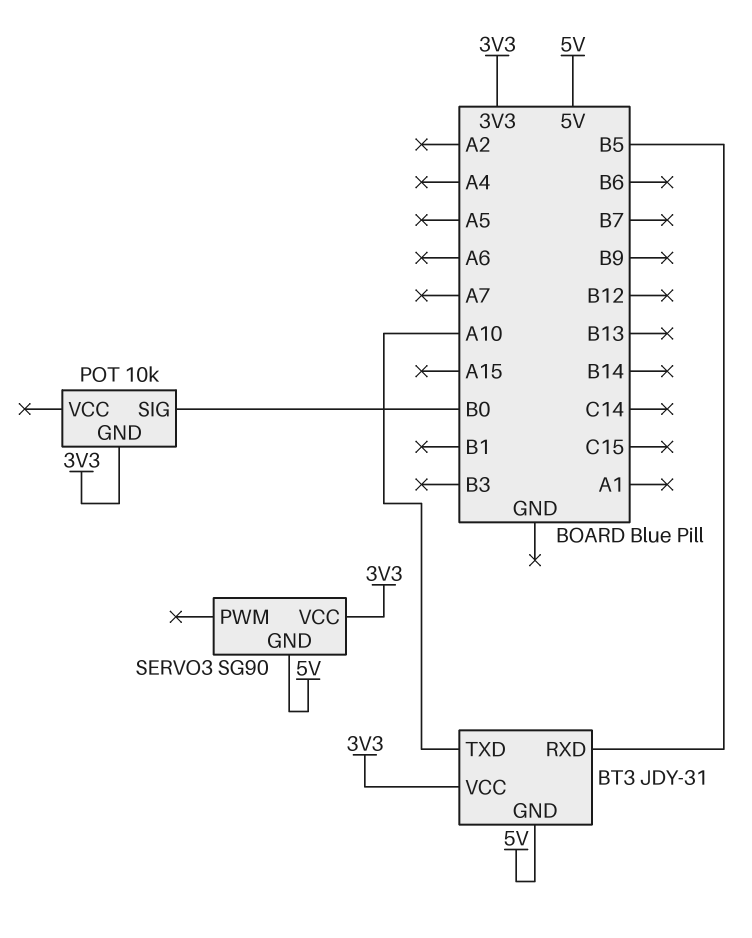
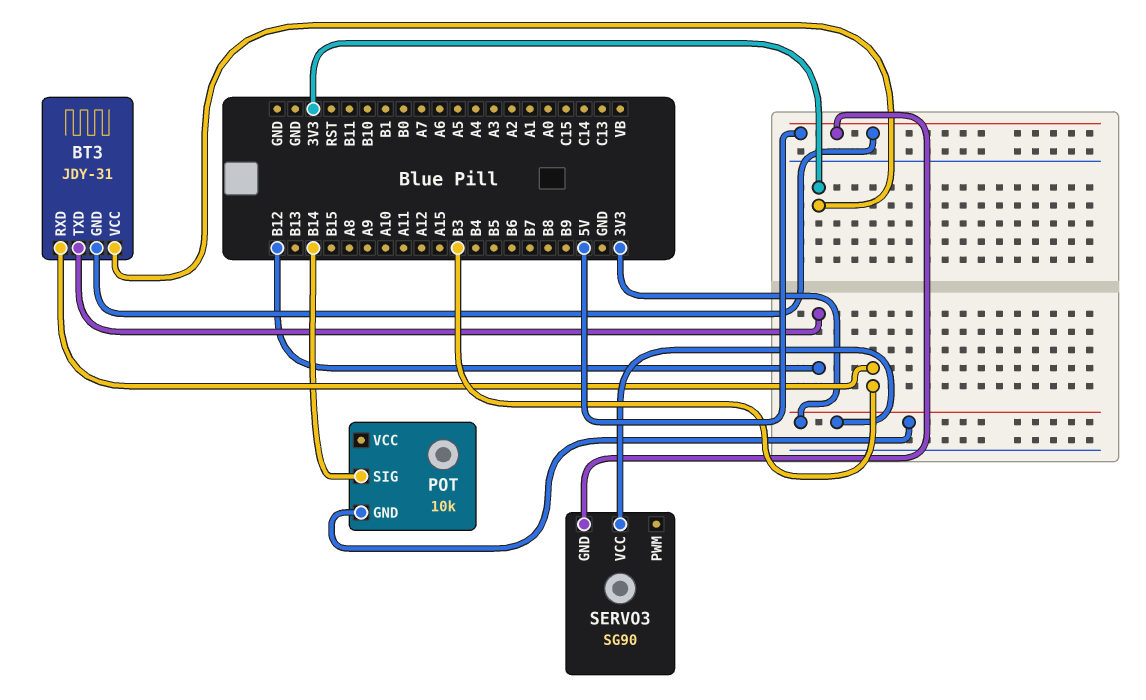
BT3 pin RXD: B5 -> B3
BT3 pin TXD: A10 -> B12
POT pin SIG: B0 -> B14

